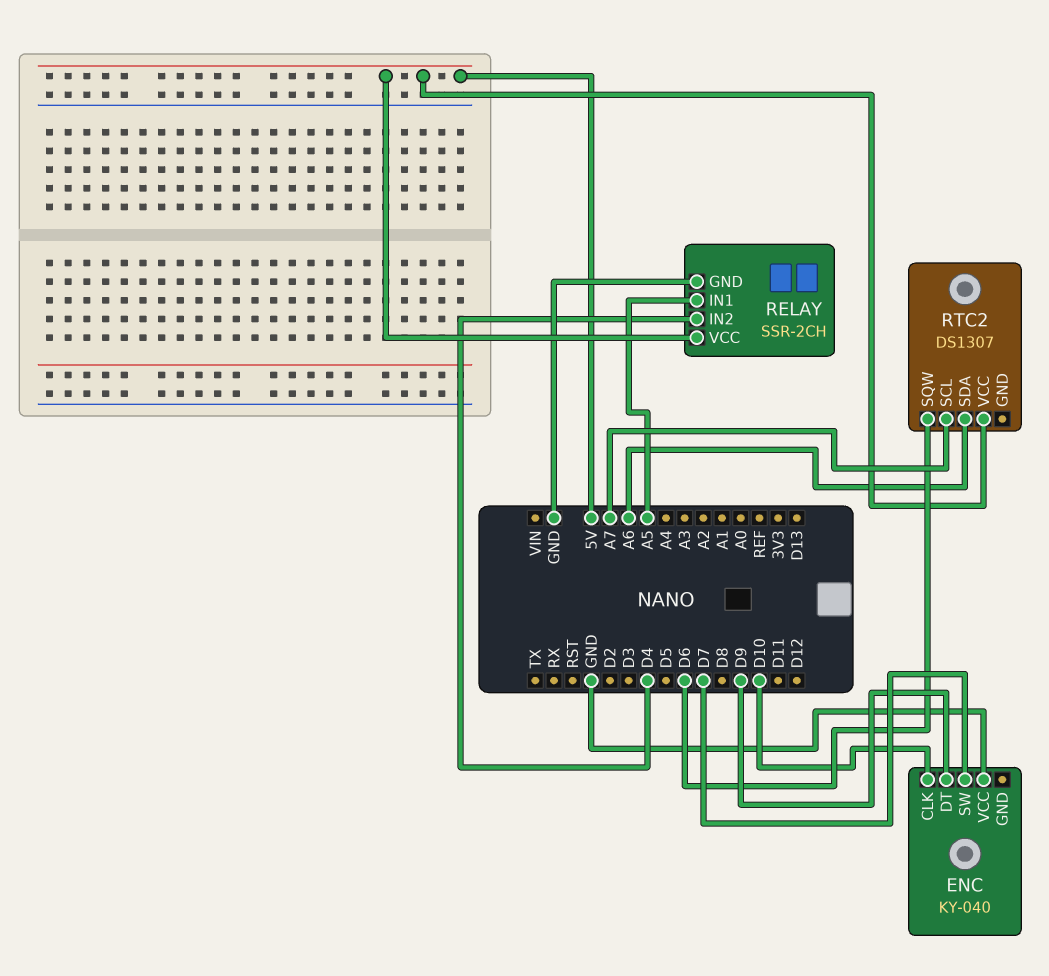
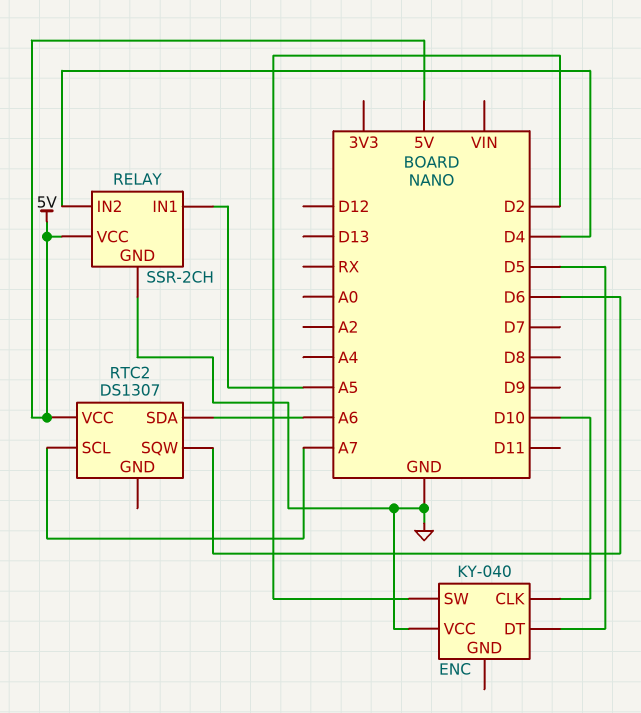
ENC pin DT: D9 -> D5
ENC pin SW: D7 -> D2

